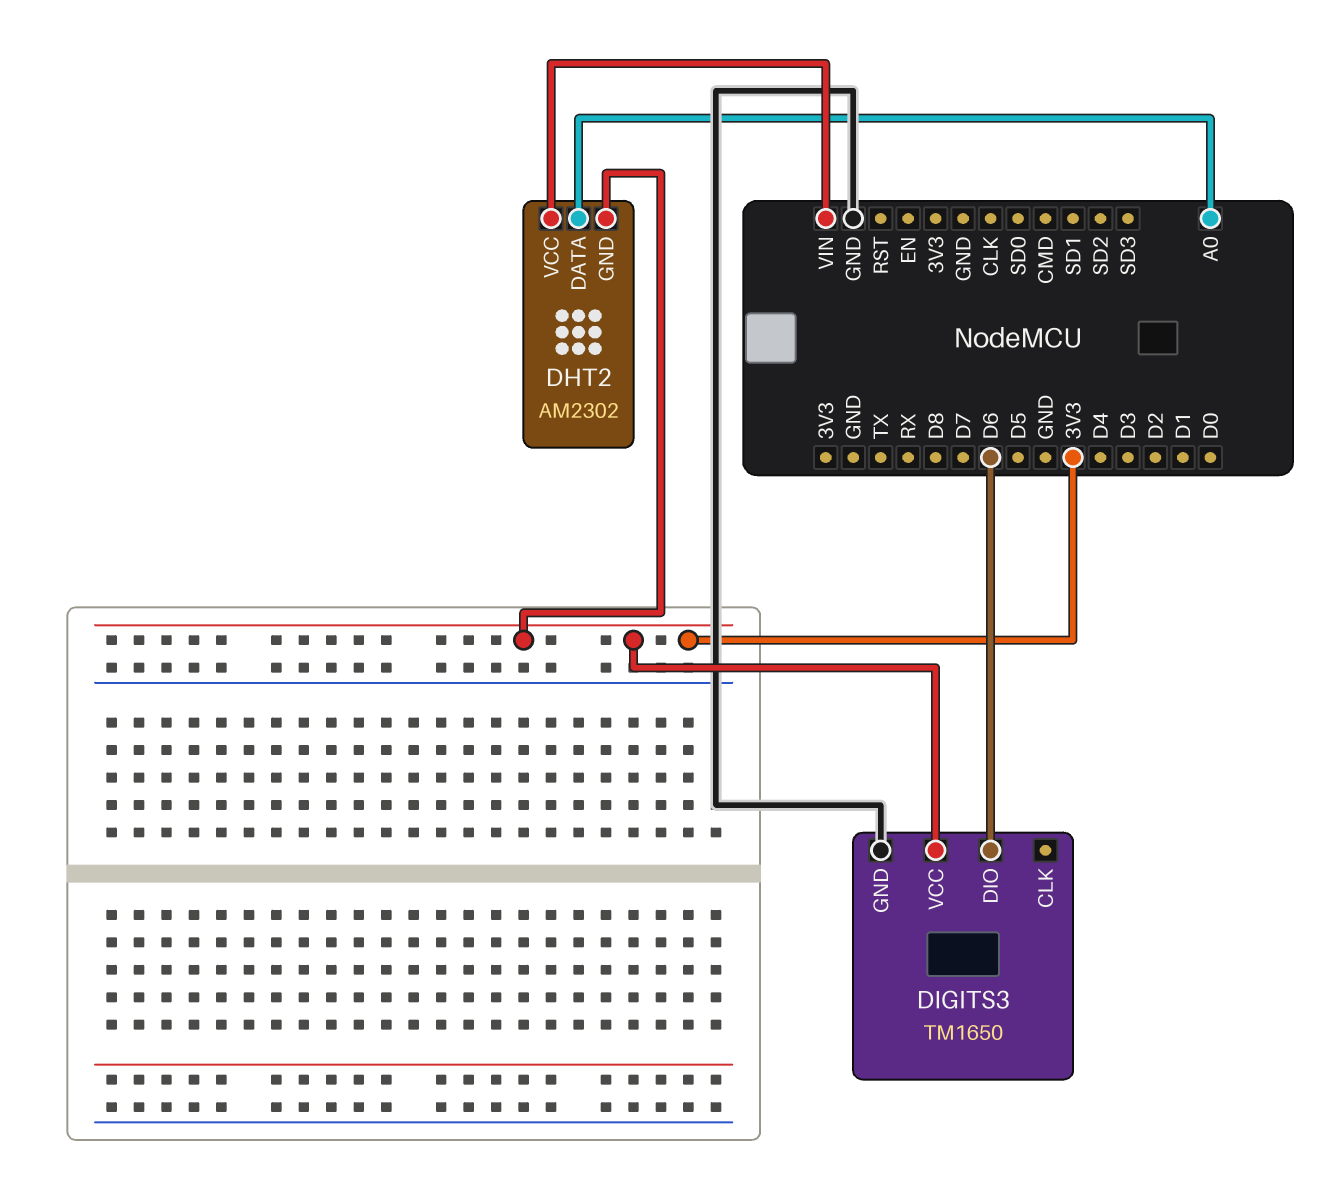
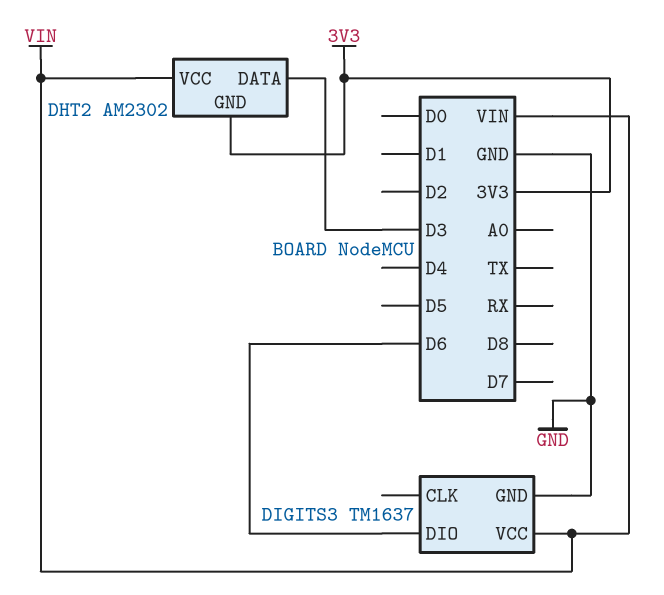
DHT2 pin DATA: A0 -> D3
DIGITS3: TM1650 -> TM1637
DIGITS3 pin VCC: 3V3 -> VIN

